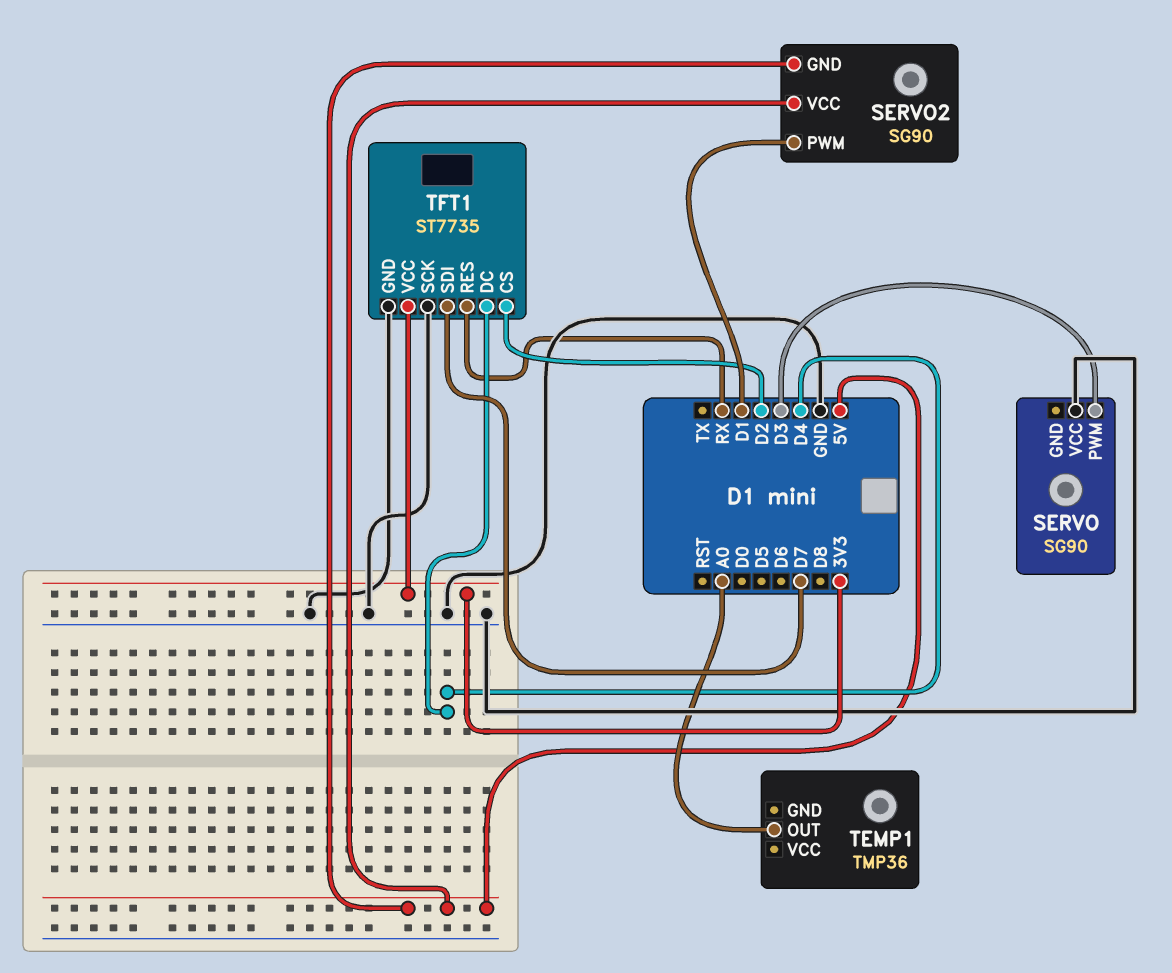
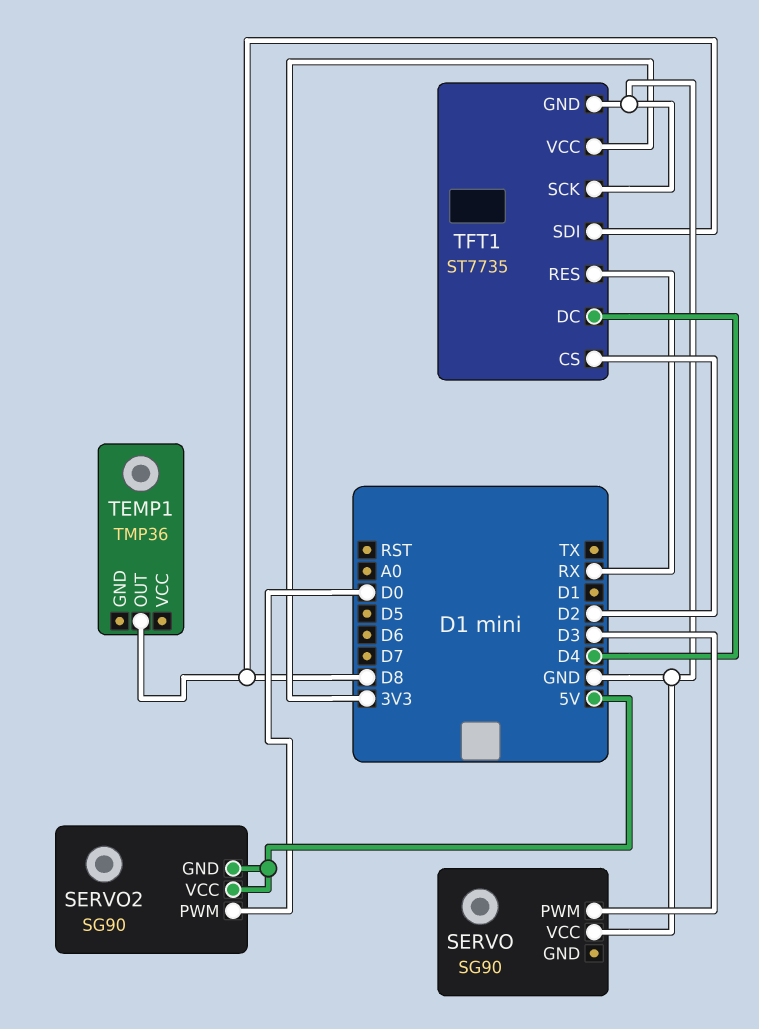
SERVO2 pin PWM: D1 -> D0
TEMP1 pin OUT: A0 -> D8
TFT1 pin SDI: D7 -> D8

